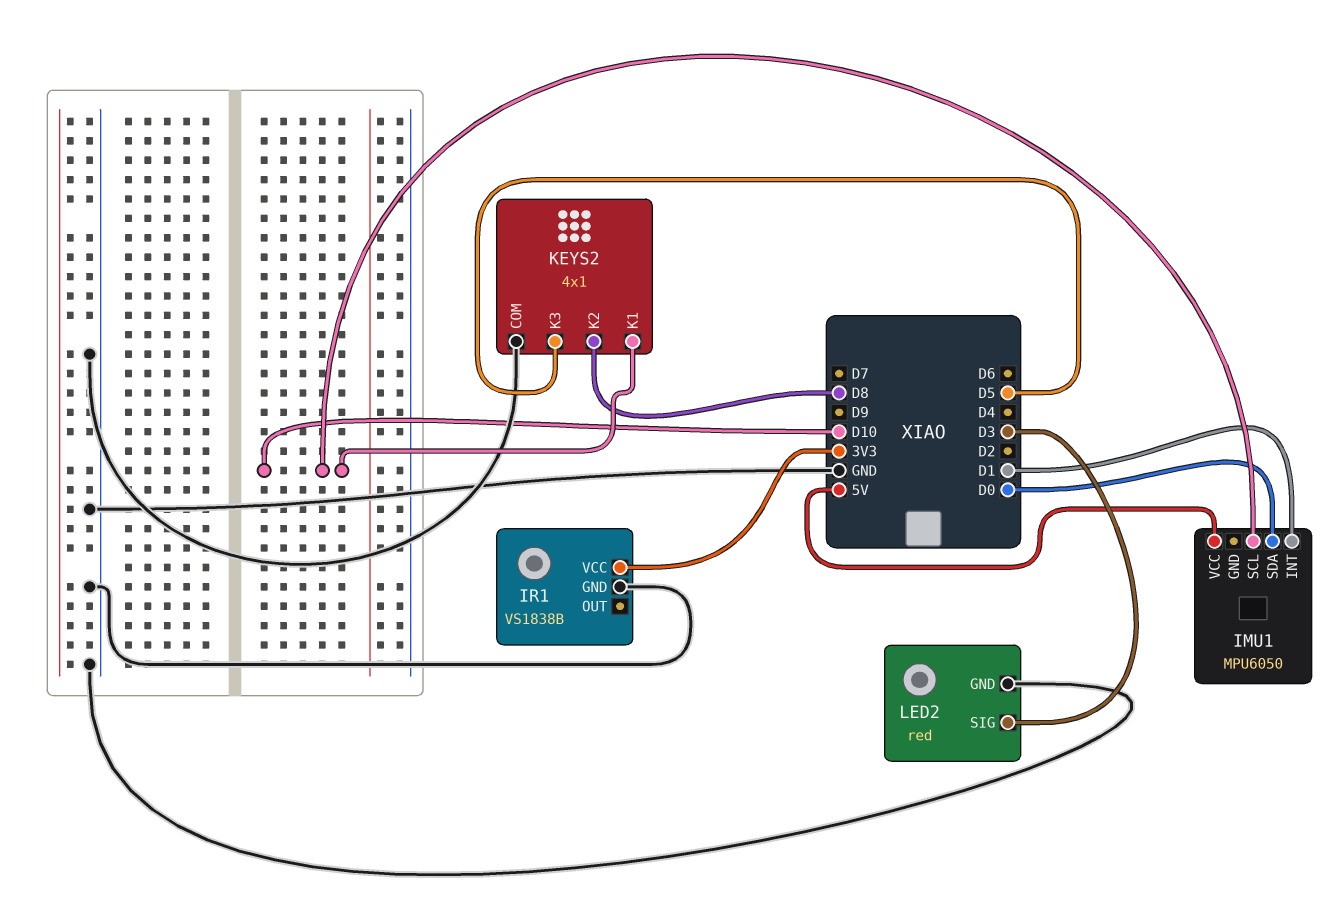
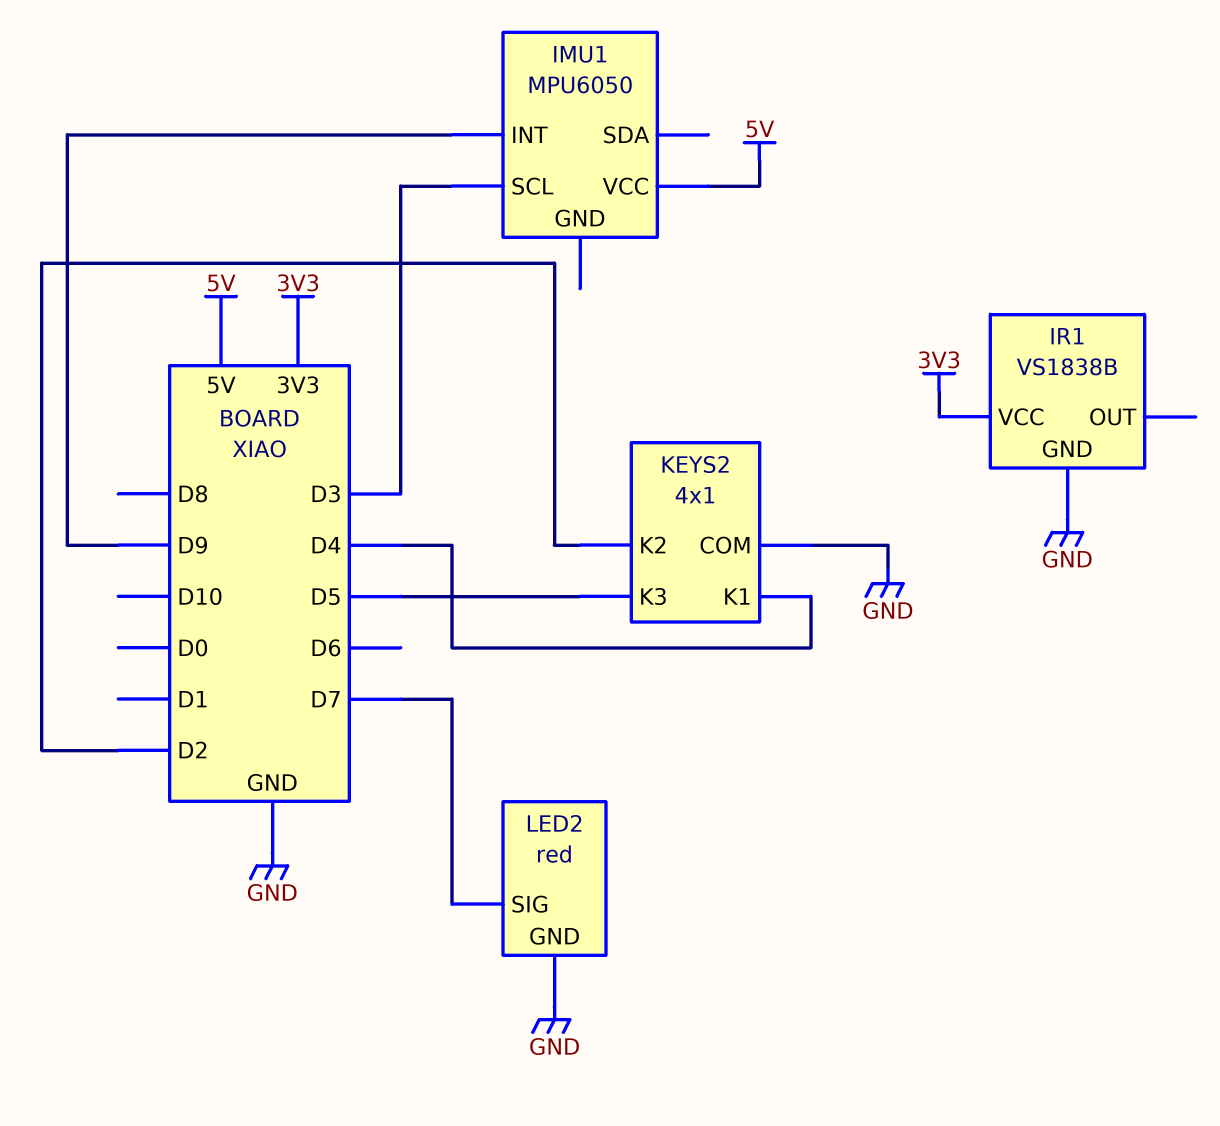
IMU1 pin INT: D1 -> D9
IMU1 pin SCL: D10 -> D3
IMU1 pin SDA: D0 -> none
KEYS2 pin K1: D10 -> D4
KEYS2 pin K2: D8 -> D2
LED2 pin SIG: D3 -> D7

